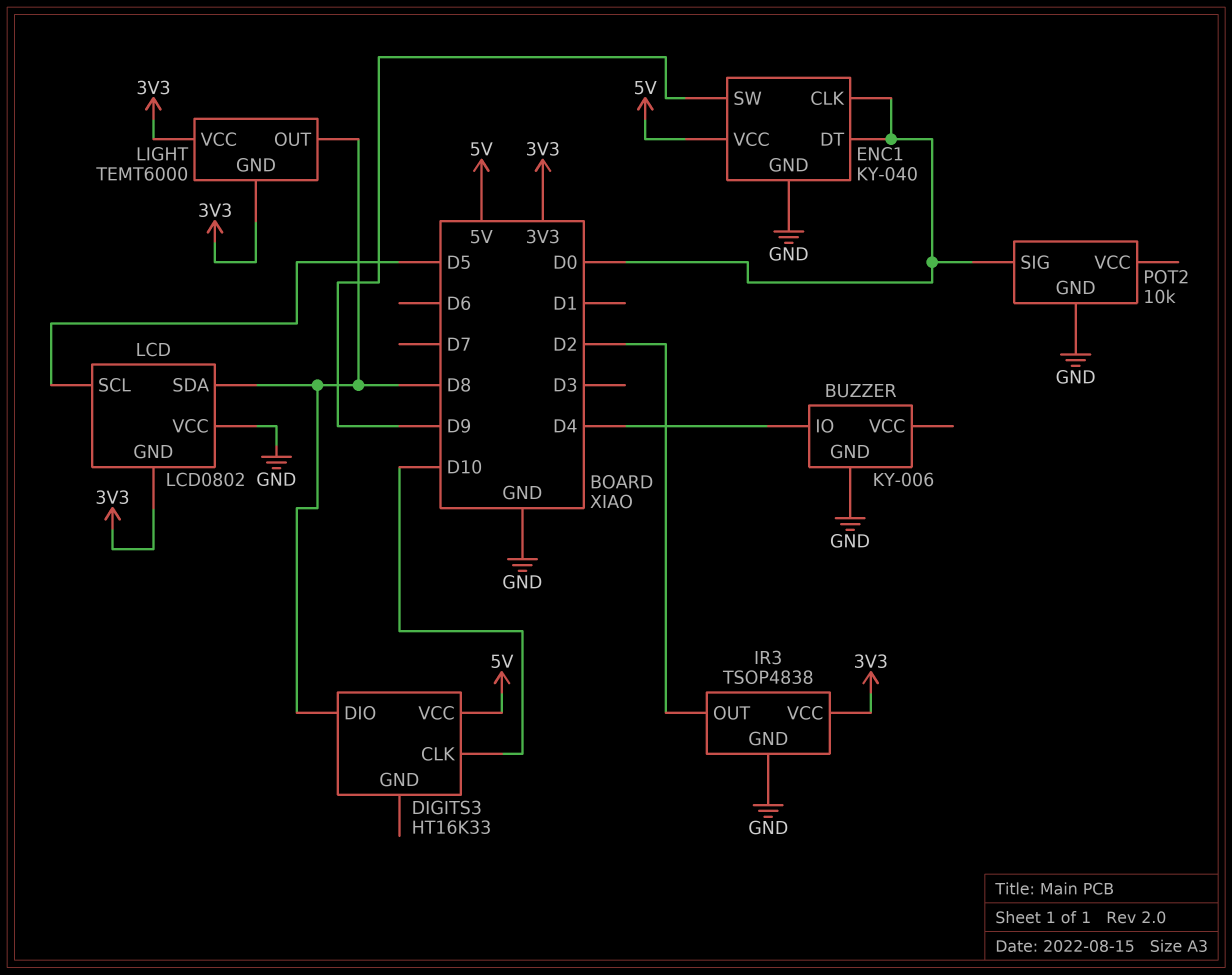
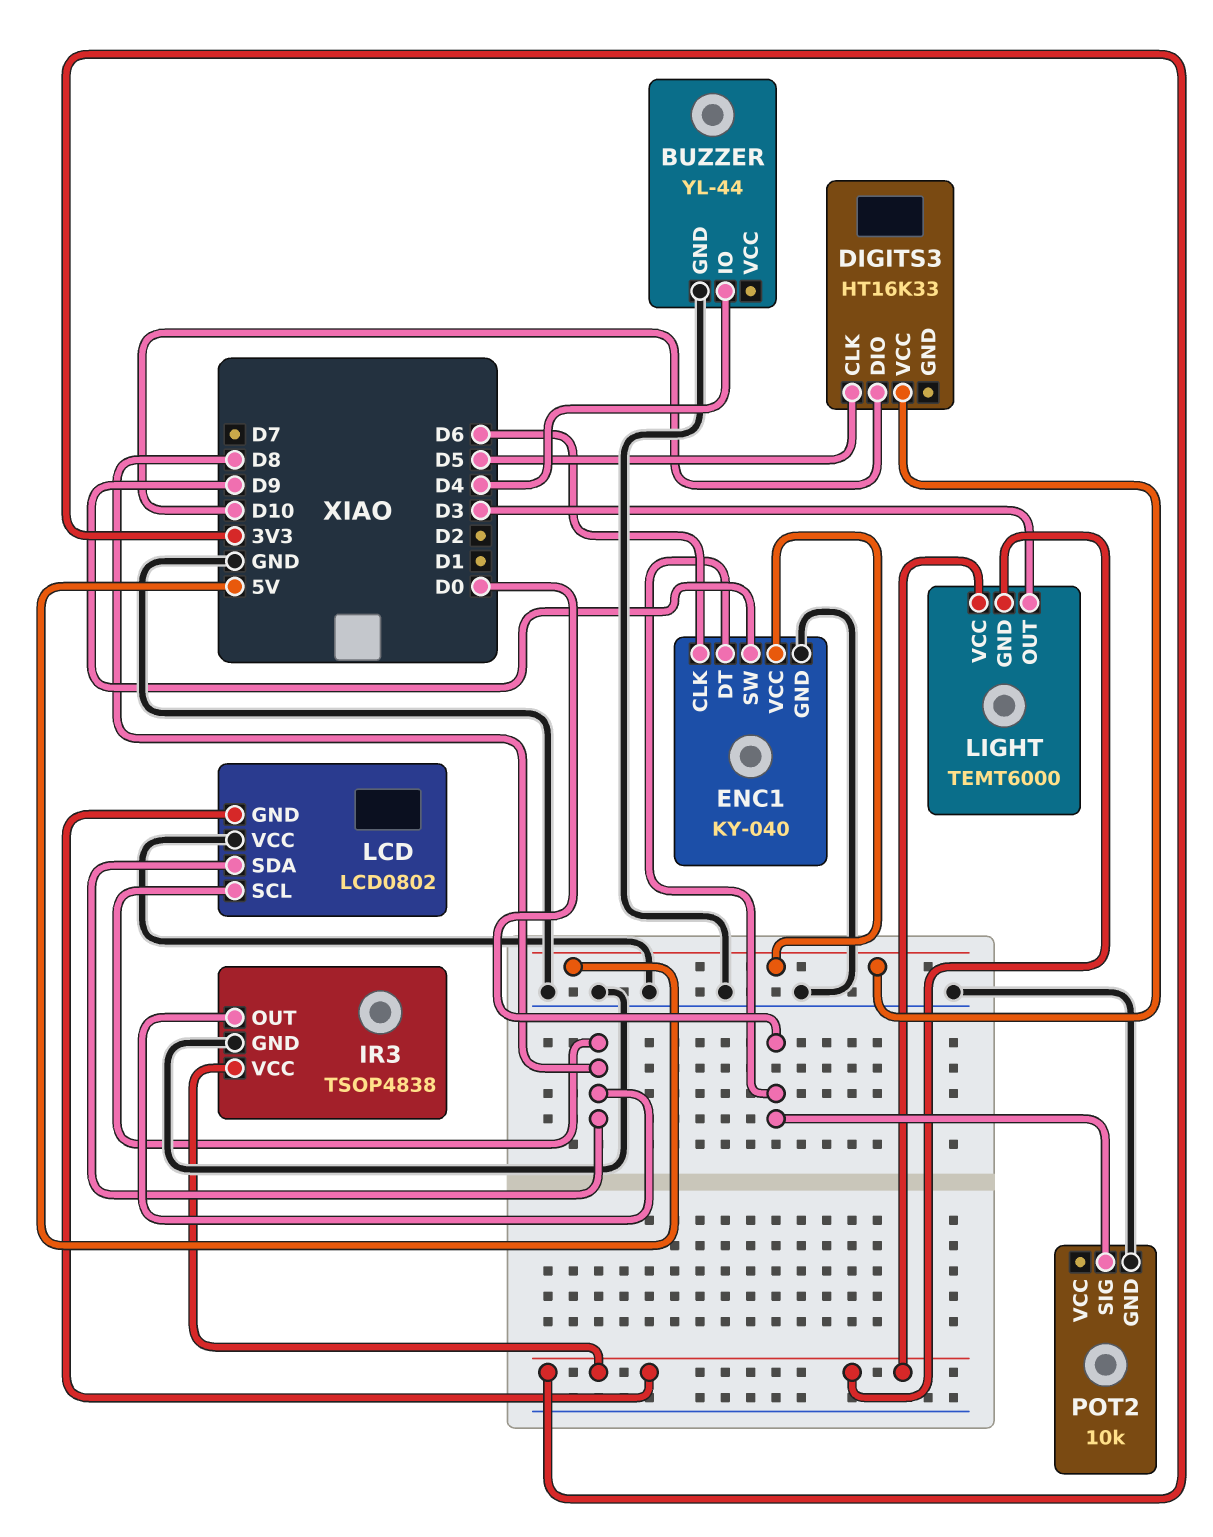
BUZZER: KY-006 -> YL-44
DIGITS3 pin CLK: D10 -> D5
DIGITS3 pin DIO: D8 -> D10
ENC1 pin CLK: D0 -> D6
IR3 pin OUT: D2 -> D8
LCD pin SCL: D5 -> D8
LIGHT pin OUT: D8 -> D3

